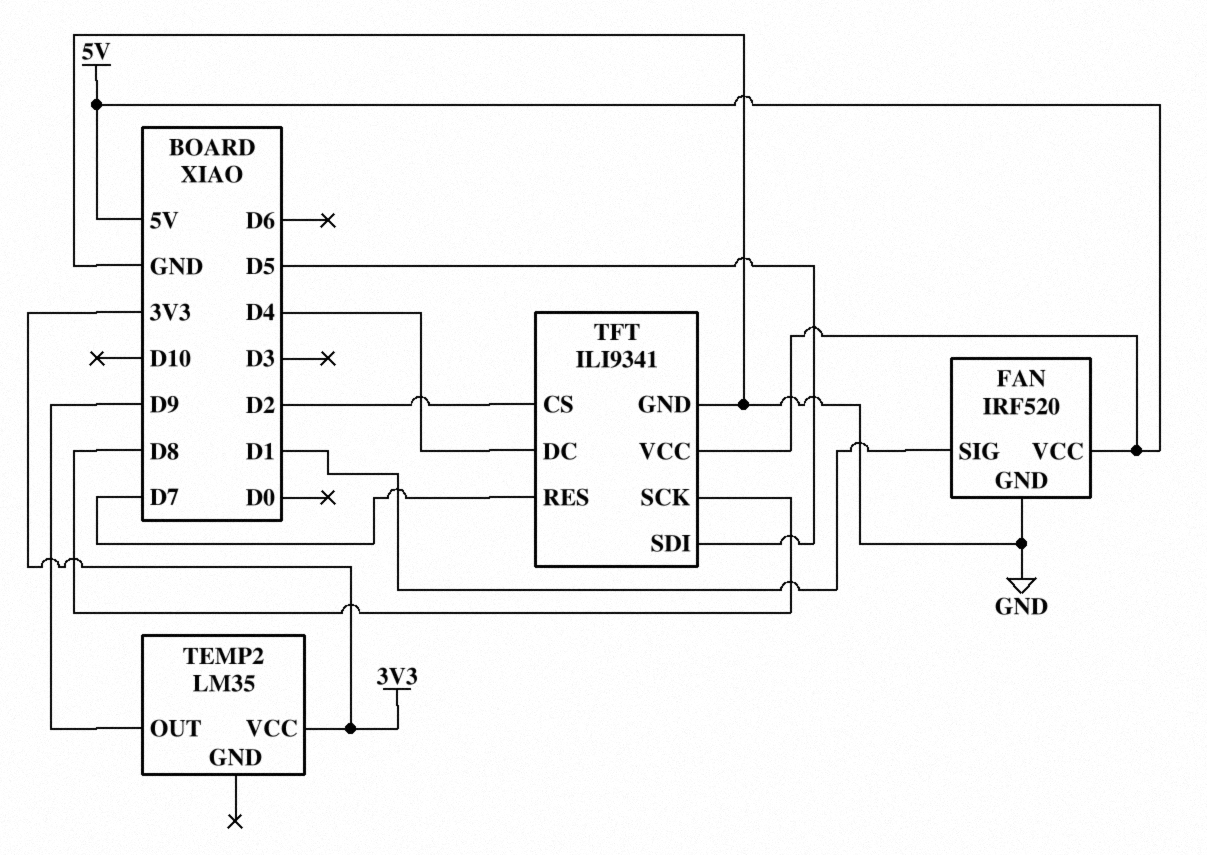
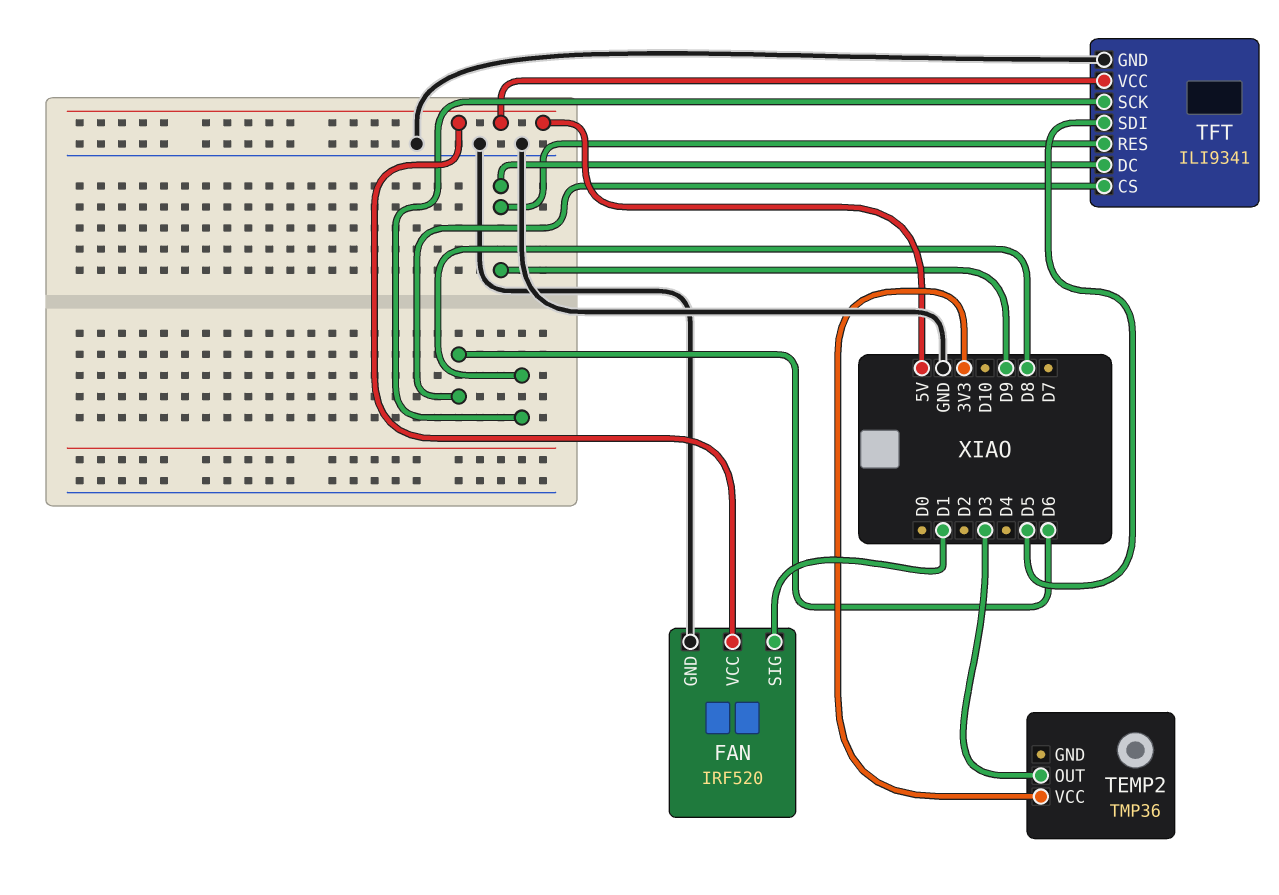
TEMP2: LM35 -> TMP36
TEMP2 pin OUT: D9 -> D3
TFT pin CS: D2 -> D6
TFT pin DC: D4 -> D9
TFT pin RES: D7 -> D9

